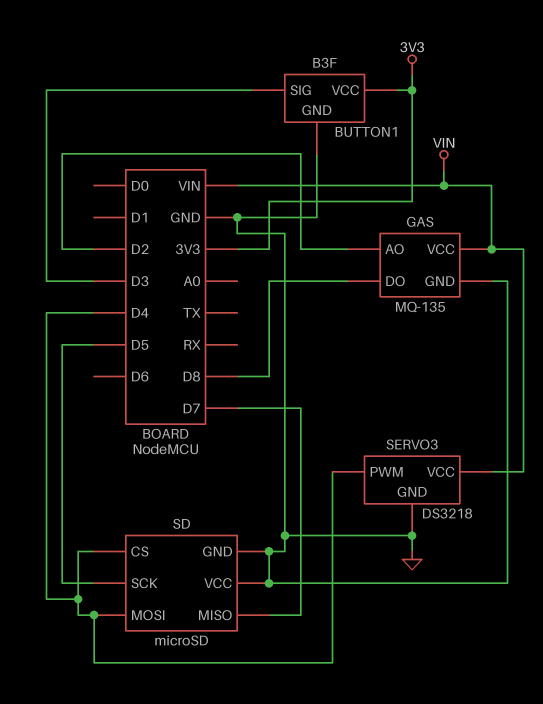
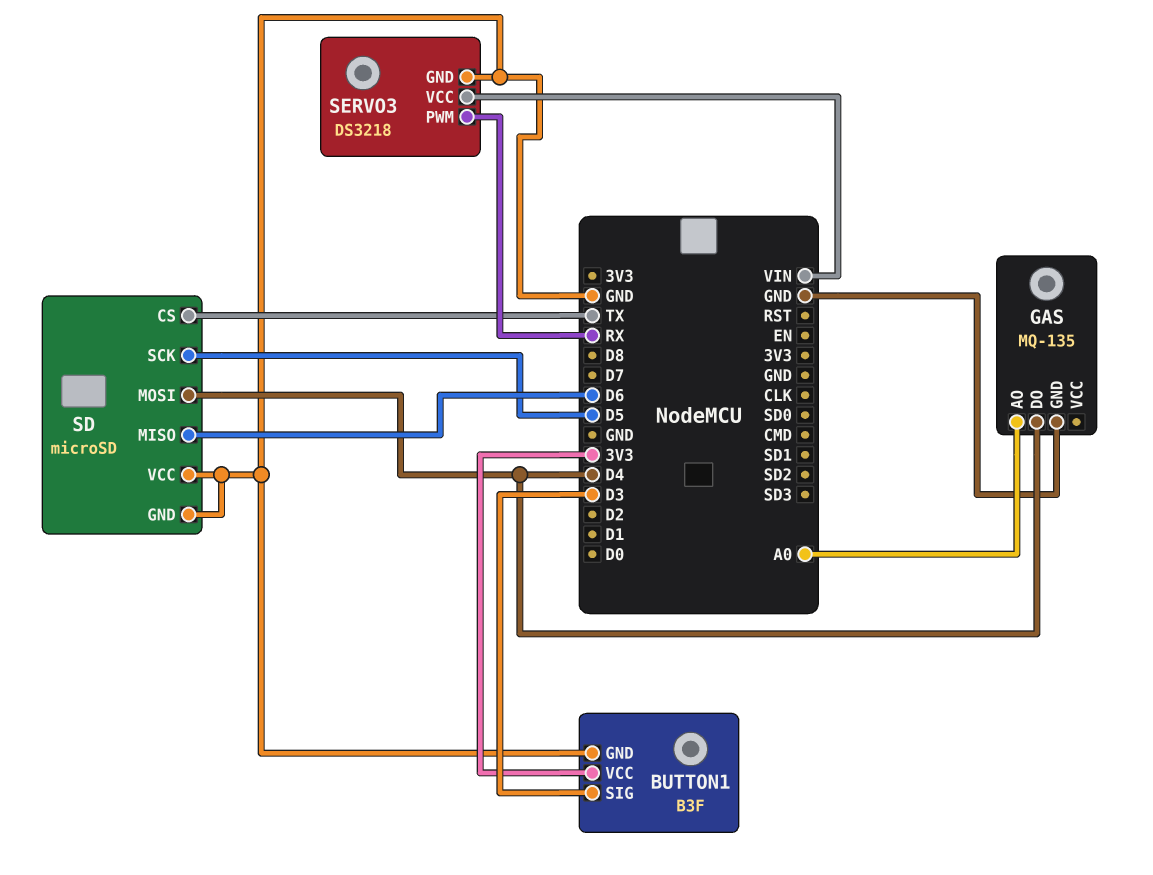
GAS pin AO: D2 -> A0
GAS pin DO: D8 -> D4
GAS pin VCC: VIN -> none
SD pin CS: D4 -> TX
SD pin MISO: D7 -> D6
SERVO3 pin PWM: D4 -> RX

